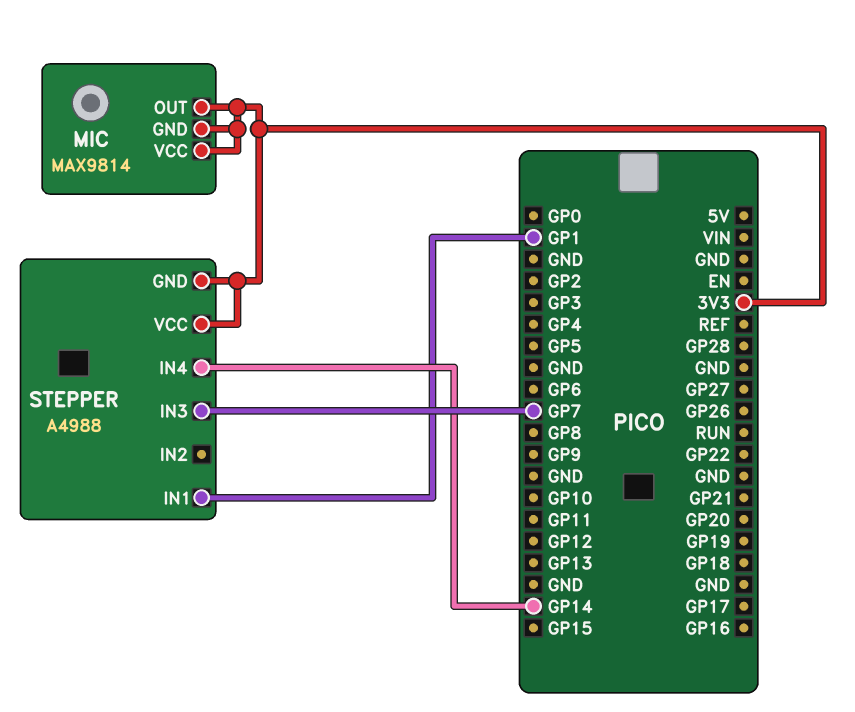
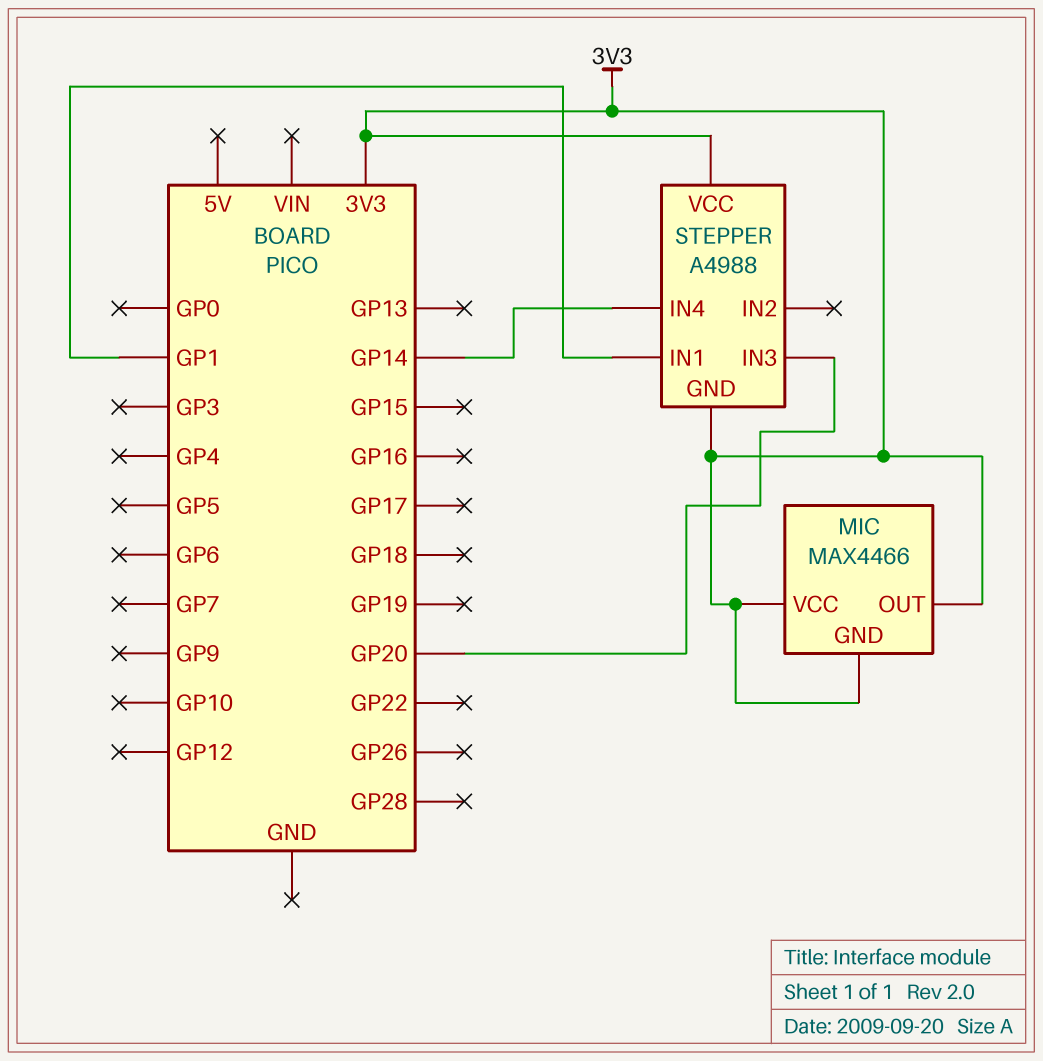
MIC: MAX9814 -> MAX4466
STEPPER pin IN3: GP7 -> GP20

